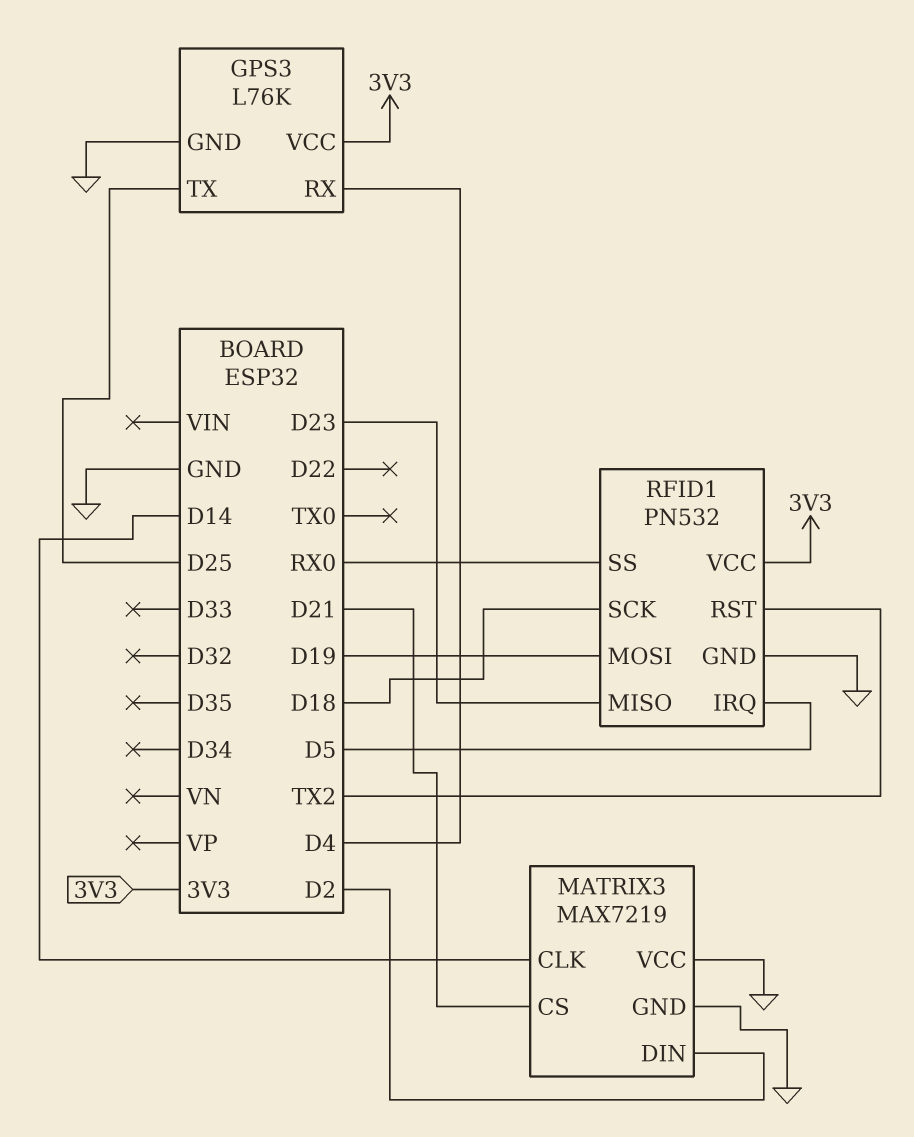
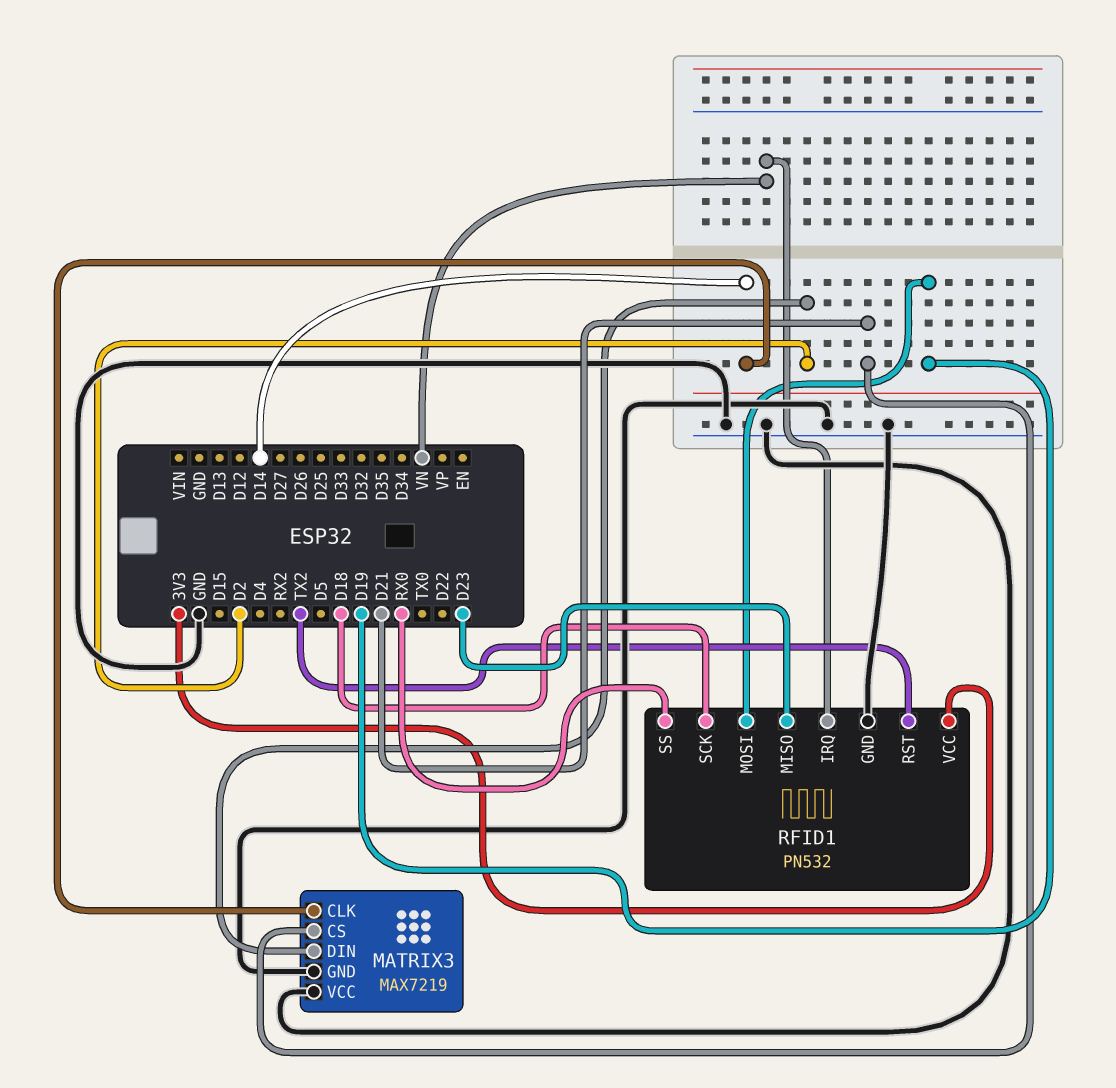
GPS3: L76K -> none
GPS3 pin GND: GND -> none
GPS3 pin RX: D4 -> none
GPS3 pin TX: D25 -> none
GPS3 pin VCC: 3V3 -> none
RFID1 pin IRQ: D5 -> VN

